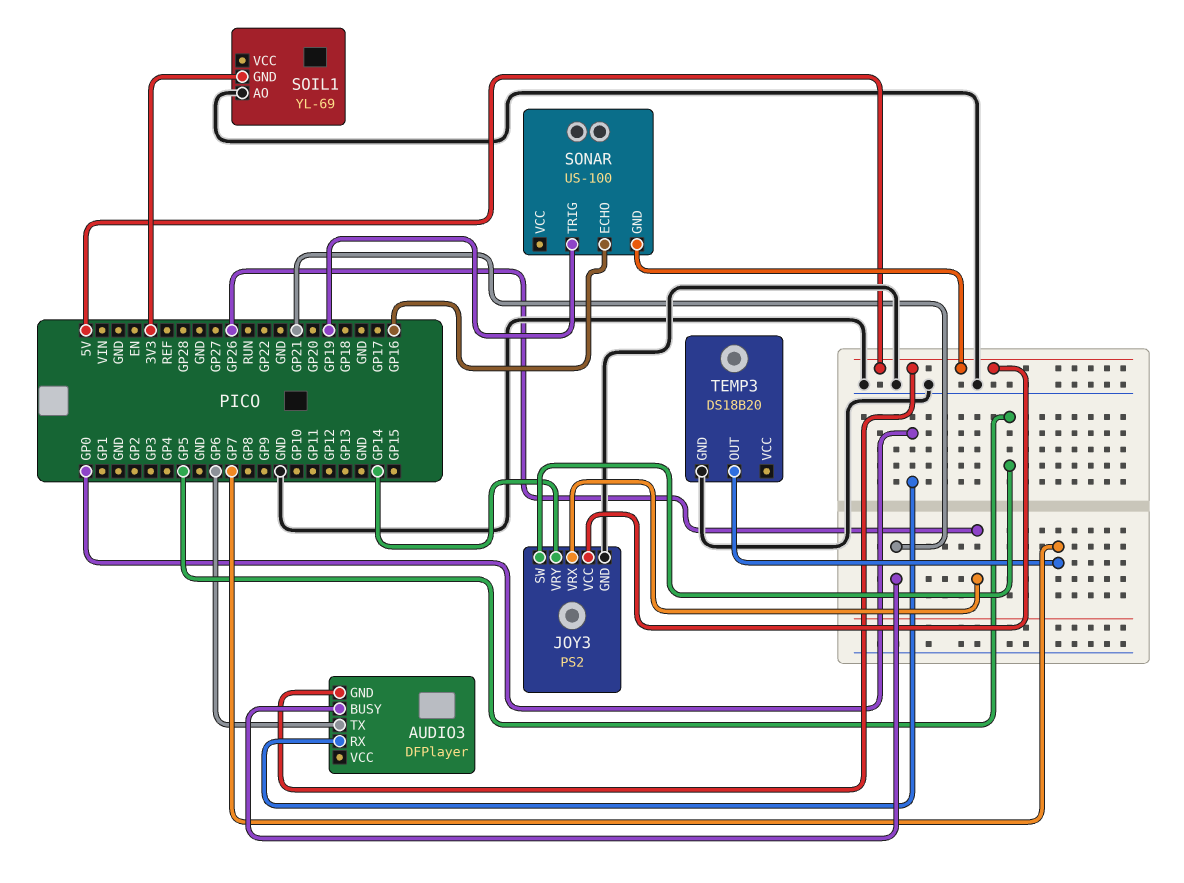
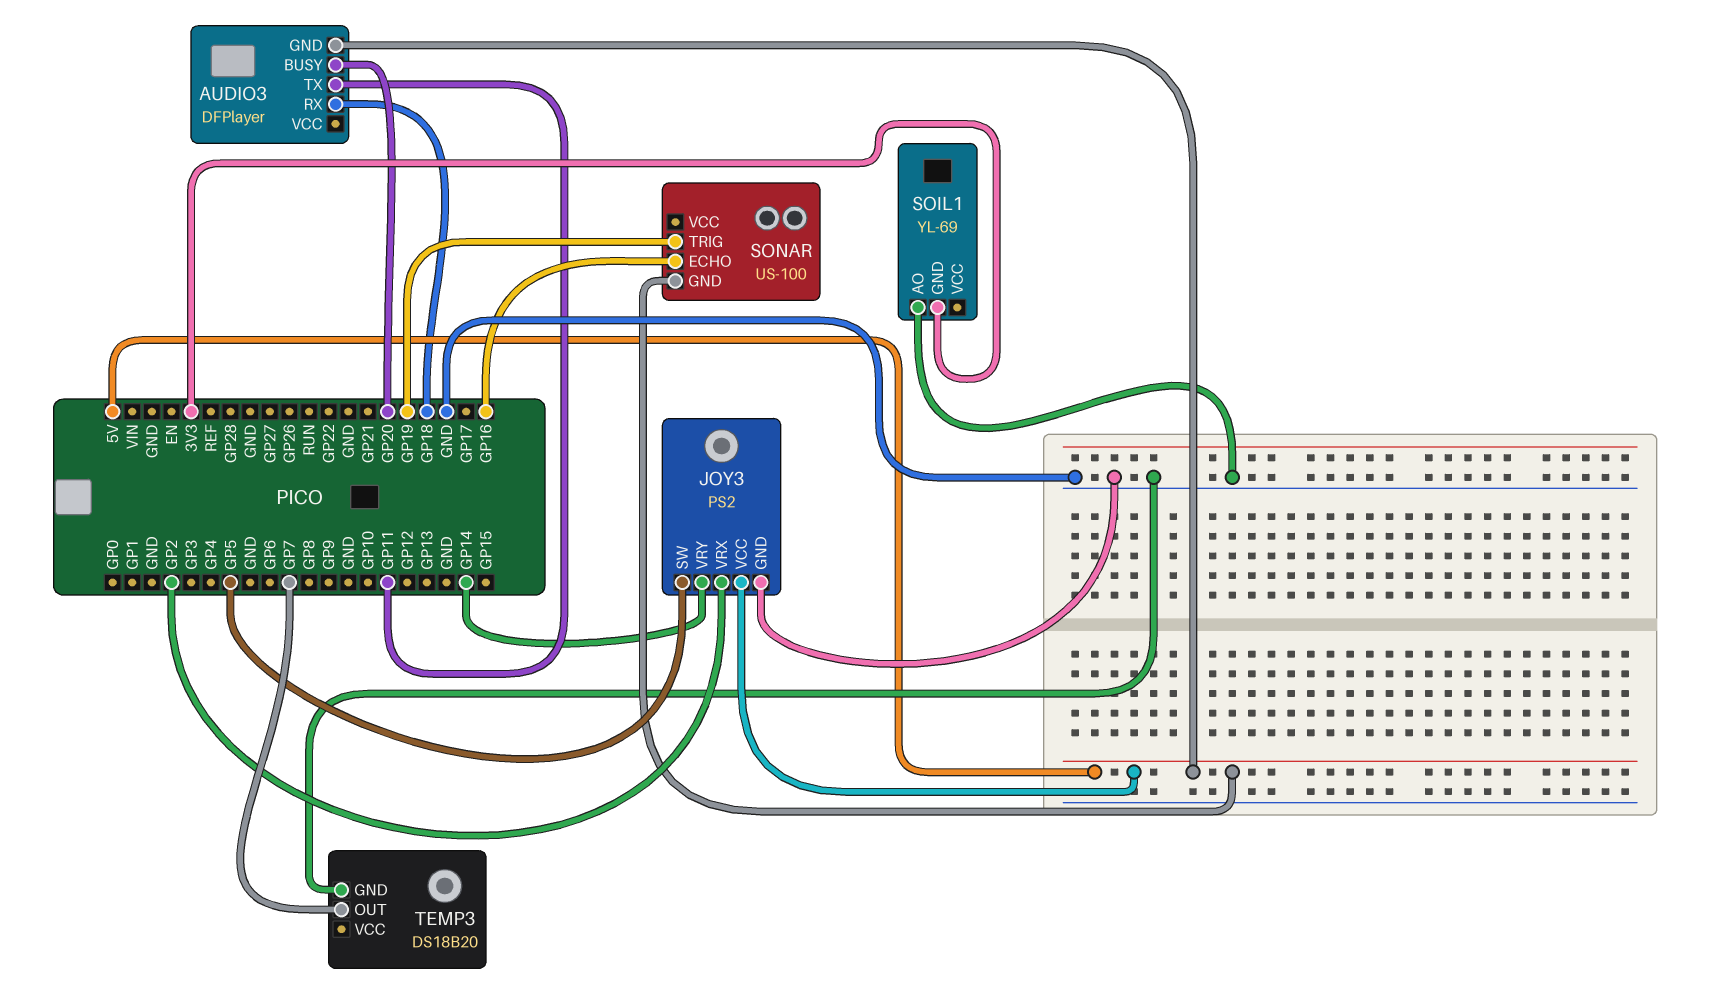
AUDIO3 pin BUSY: GP21 -> GP20
AUDIO3 pin RX: GP0 -> GP18
AUDIO3 pin TX: GP6 -> GP11
JOY3 pin VRX: GP26 -> GP2

